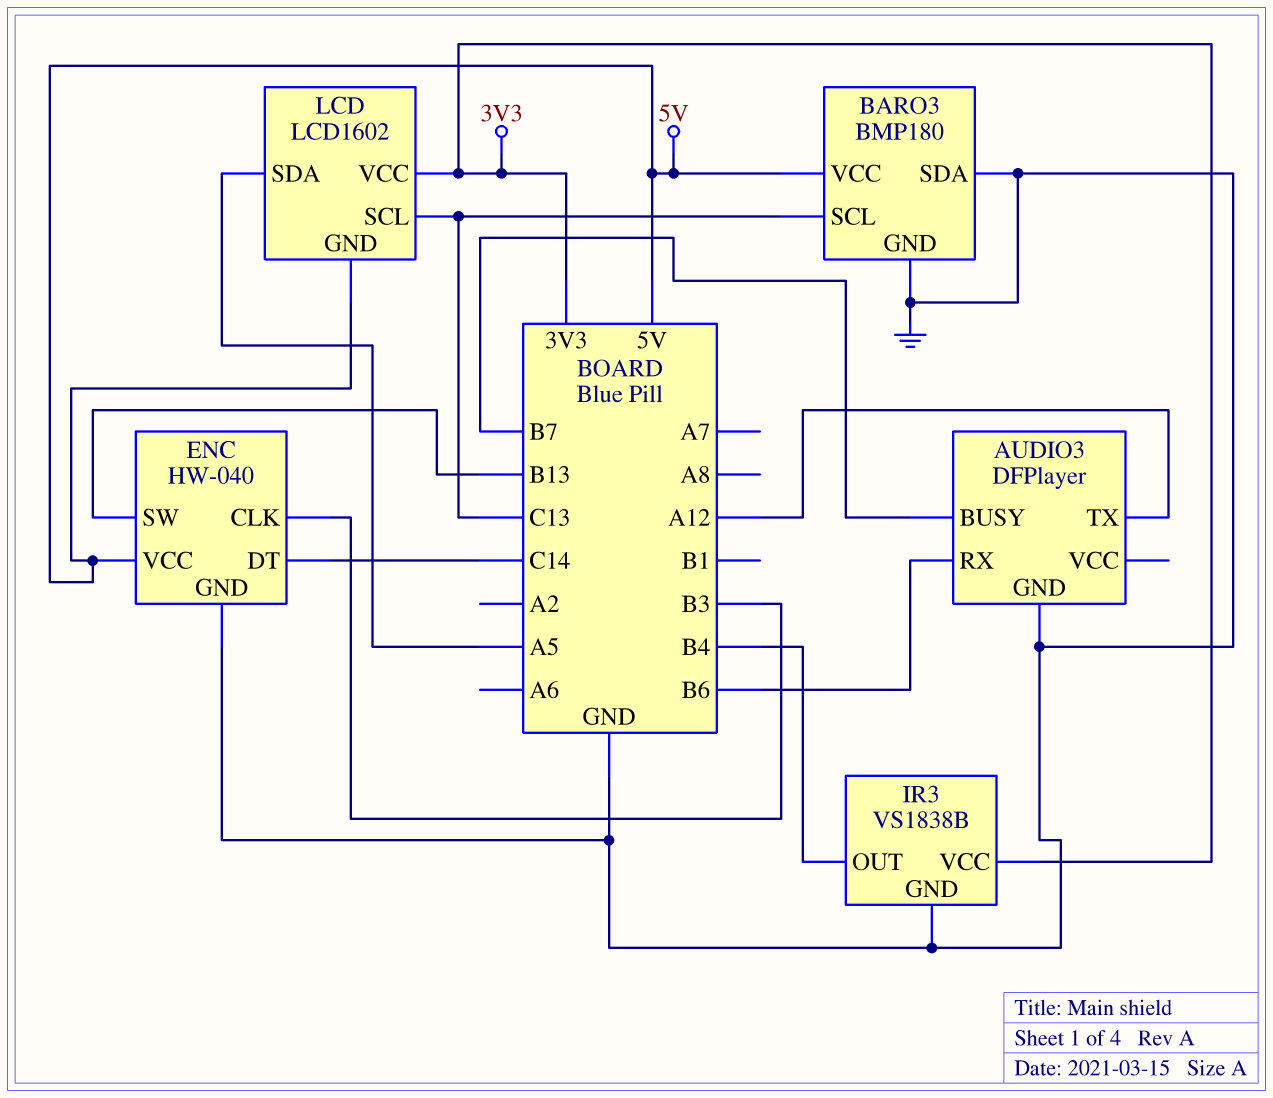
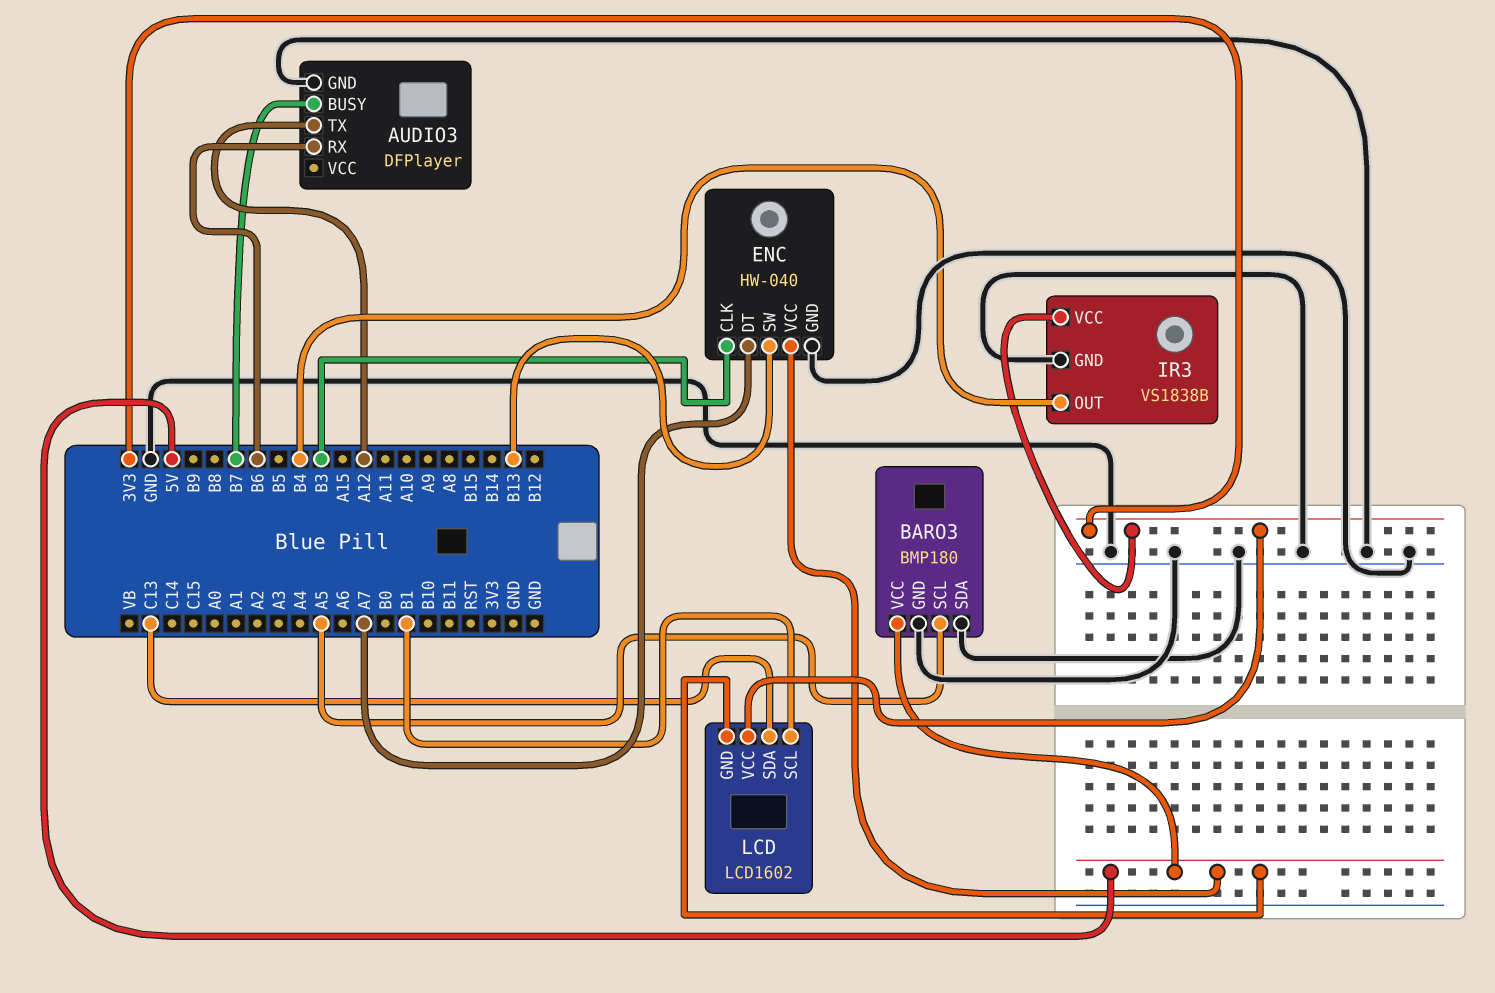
BARO3 pin SCL: C13 -> A5
ENC pin DT: C14 -> A7
LCD pin SCL: C13 -> B1
LCD pin SDA: A5 -> C13

